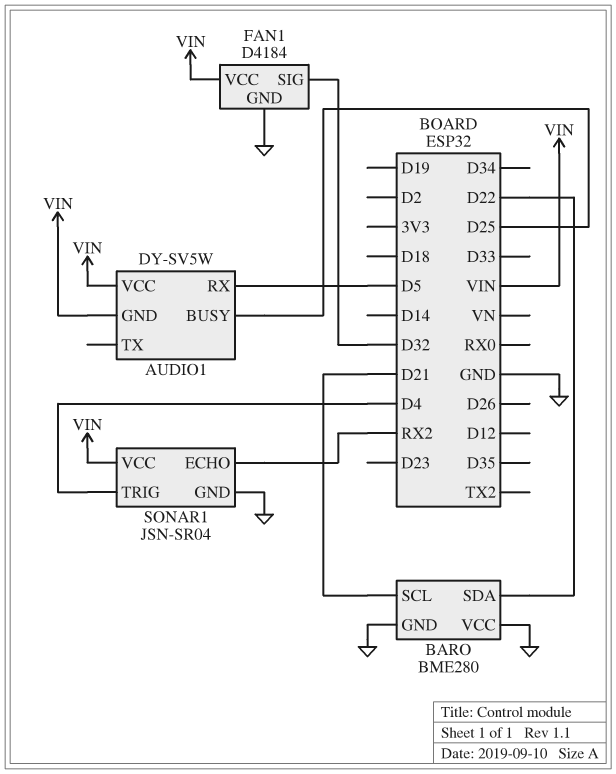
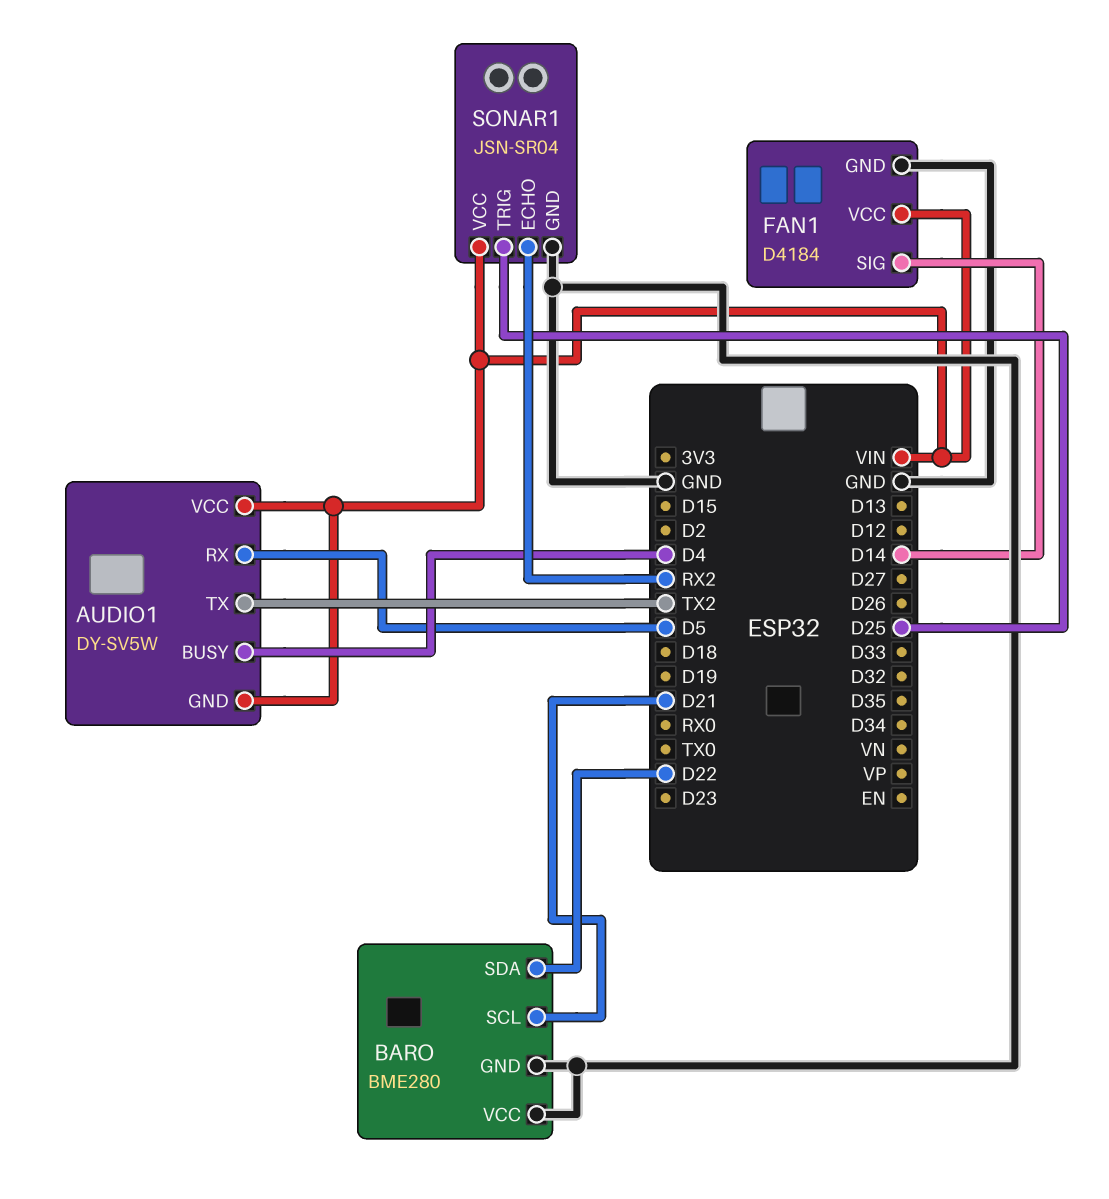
AUDIO1 pin BUSY: D25 -> D4
AUDIO1 pin TX: none -> TX2
FAN1 pin SIG: D32 -> D14
SONAR1 pin TRIG: D4 -> D25

